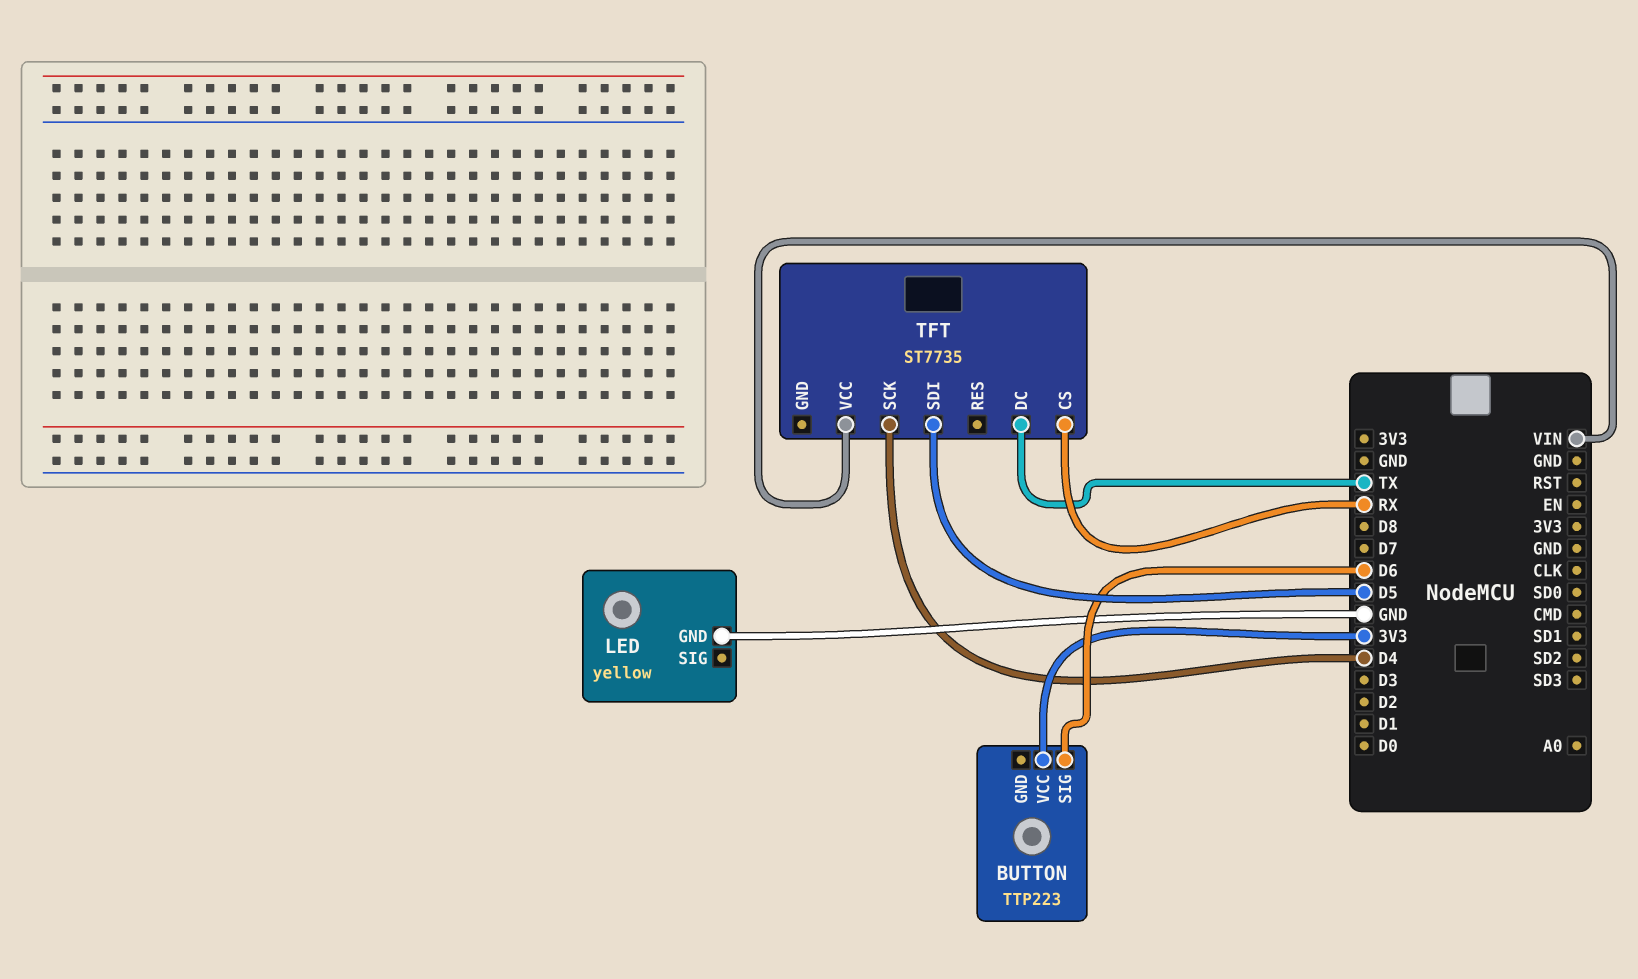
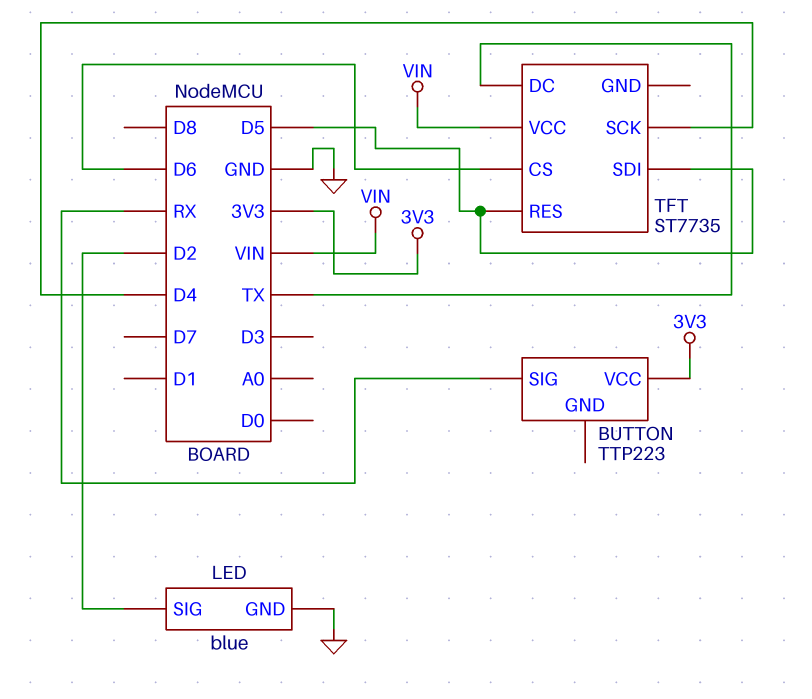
BUTTON pin SIG: D6 -> RX
LED: yellow -> blue
LED pin SIG: none -> D2
TFT pin CS: RX -> D6
TFT pin RES: none -> D5

